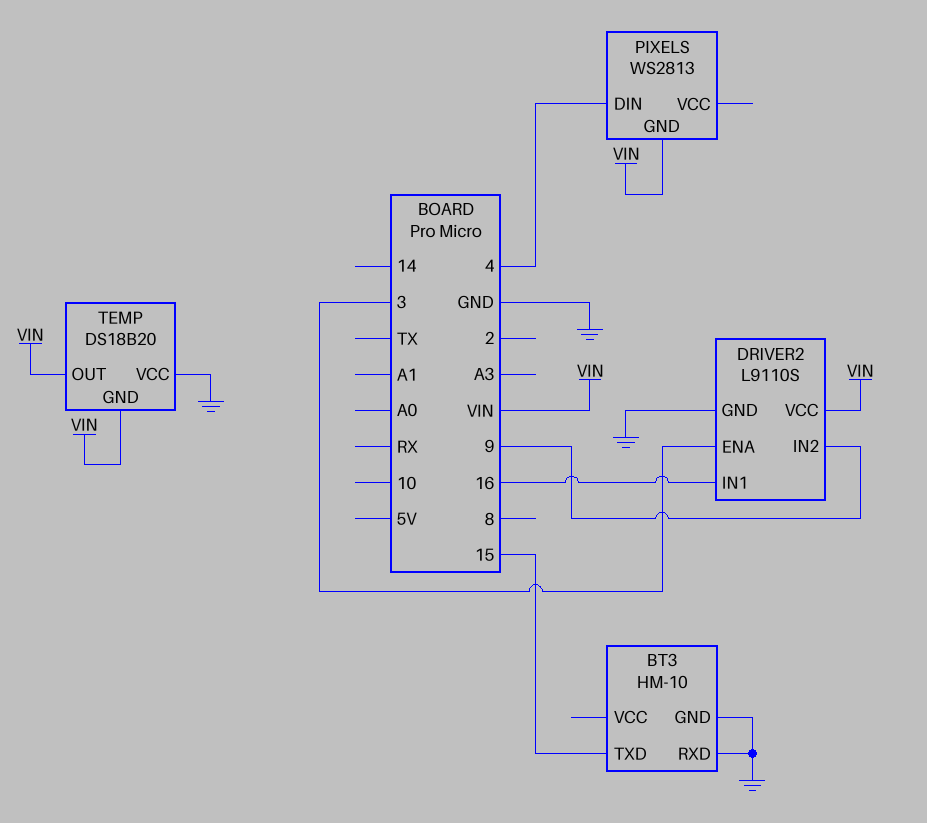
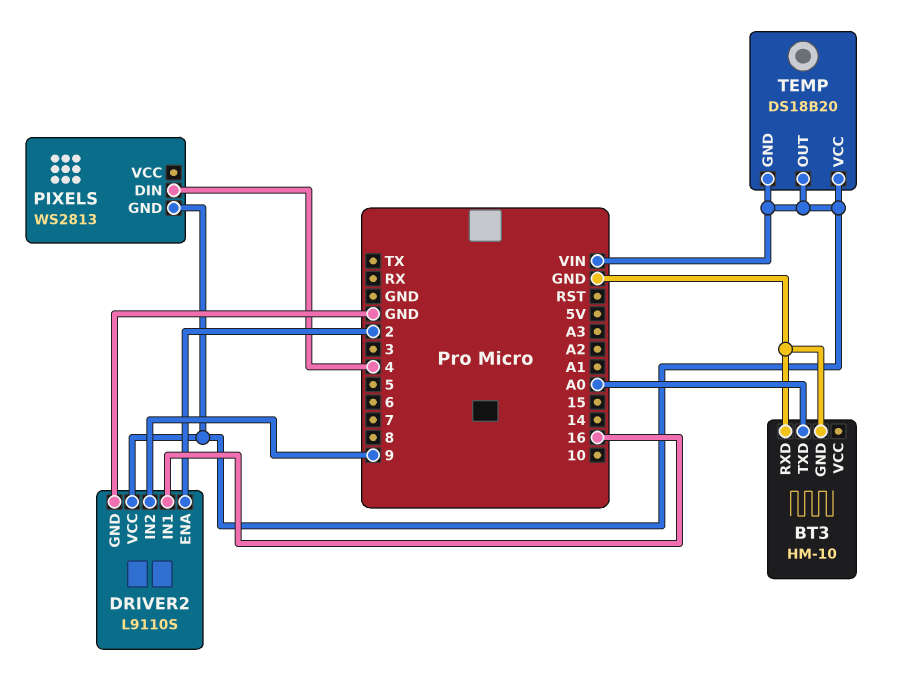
BT3 pin TXD: 15 -> A0
DRIVER2 pin ENA: 3 -> 2
TEMP pin VCC: GND -> VIN

